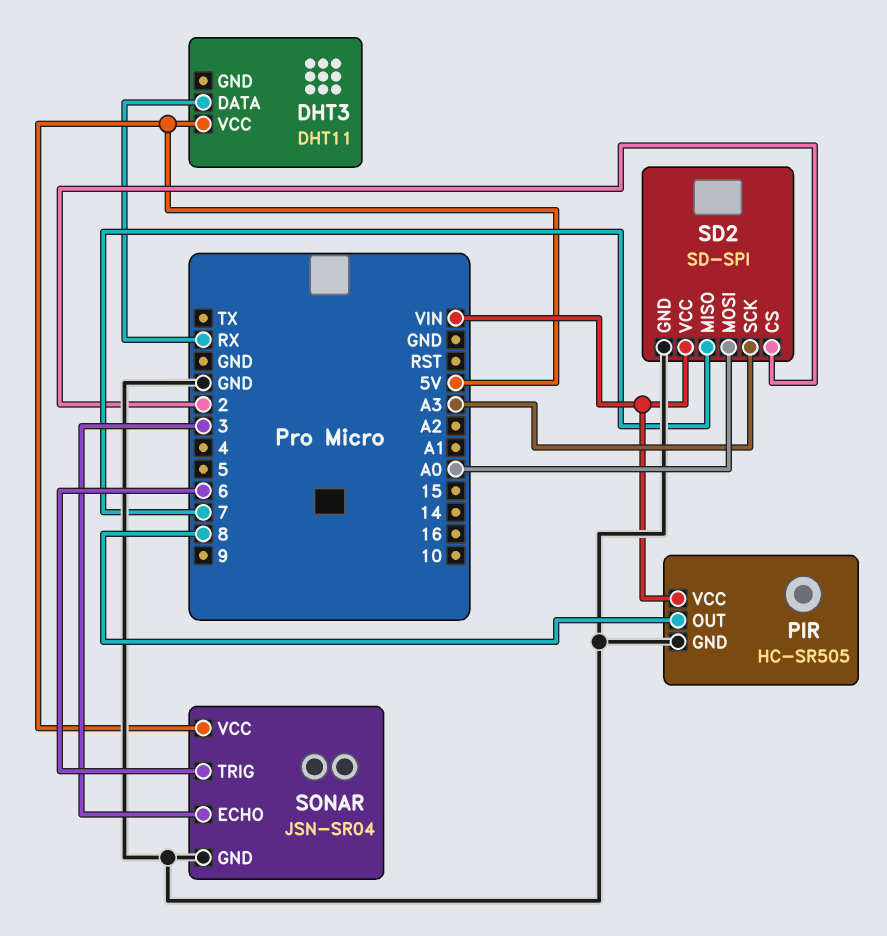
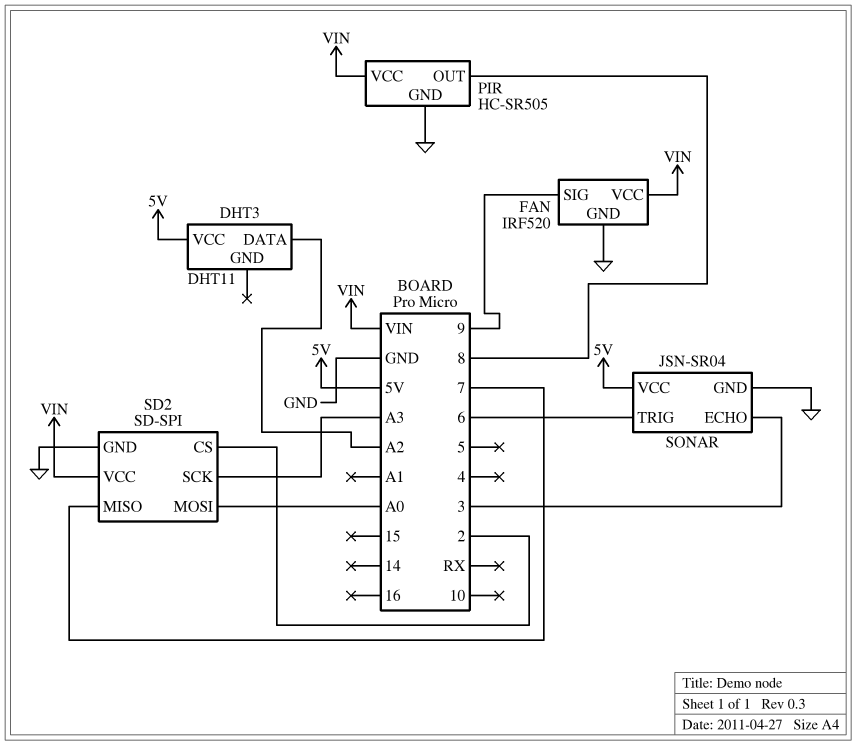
DHT3 pin DATA: RX -> A2
FAN: none -> IRF520
FAN pin GND: none -> GND
FAN pin SIG: none -> 9
FAN pin VCC: none -> VIN

